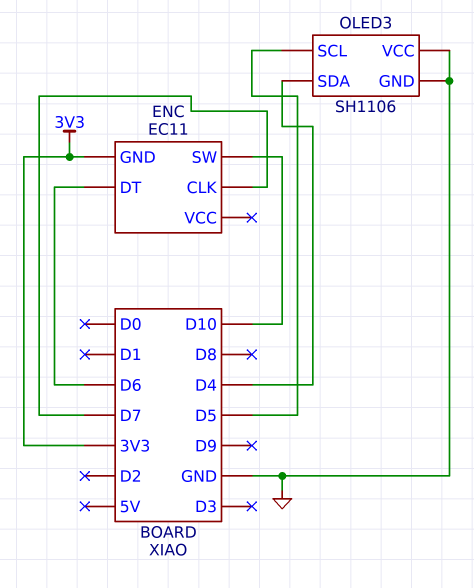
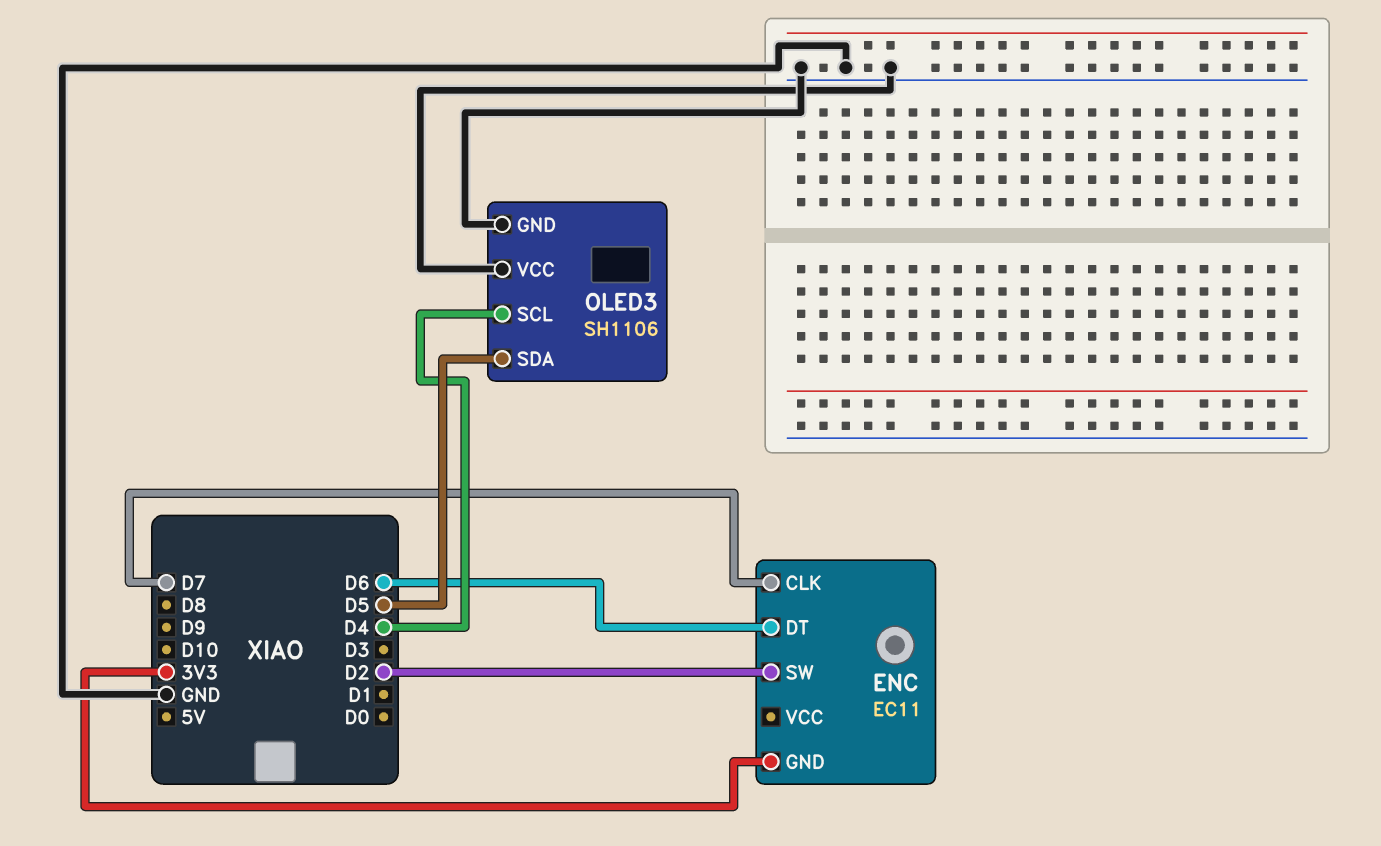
ENC pin SW: D10 -> D2
OLED3 pin SCL: D5 -> D4
OLED3 pin SDA: D4 -> D5

